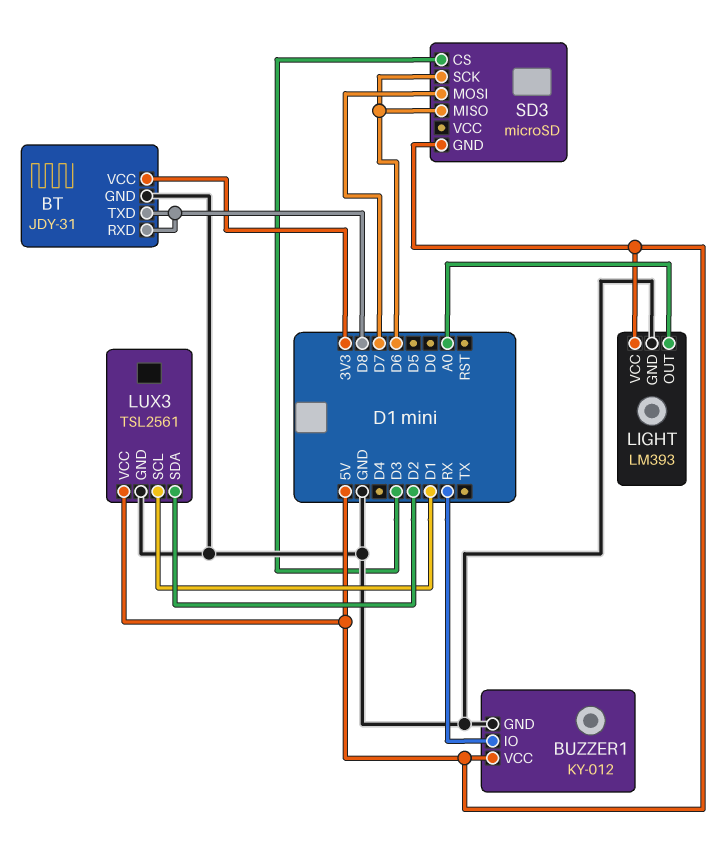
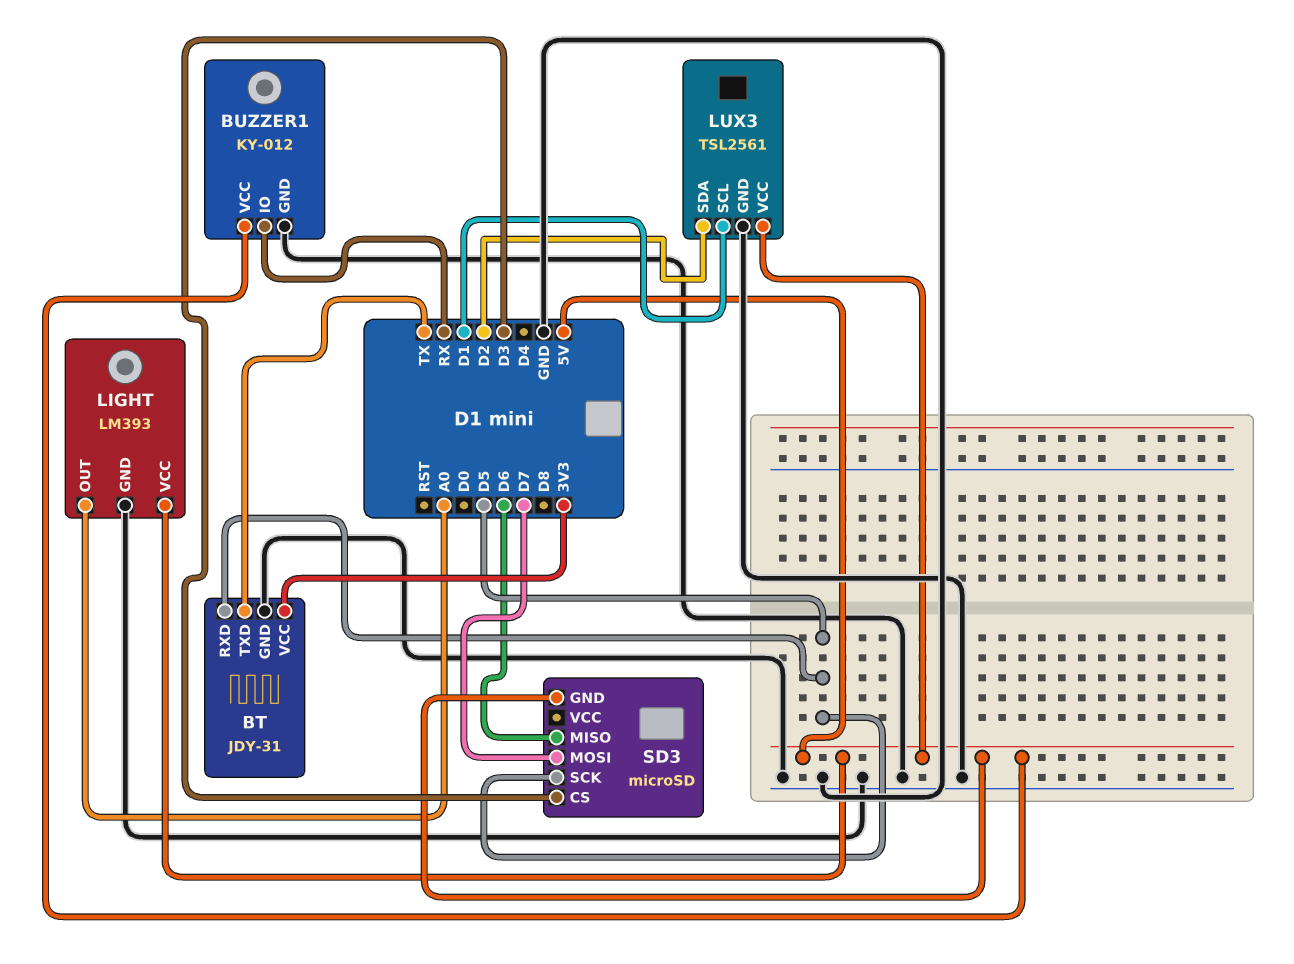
BT pin RXD: D8 -> D5
BT pin TXD: D8 -> TX
SD3 pin SCK: D6 -> D5

